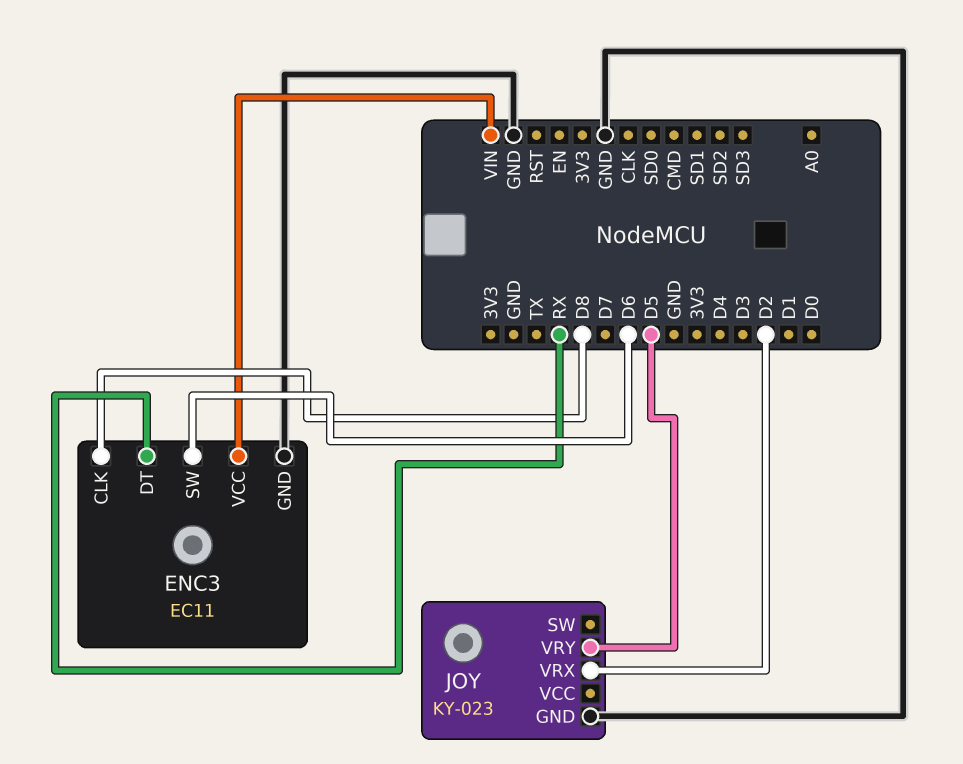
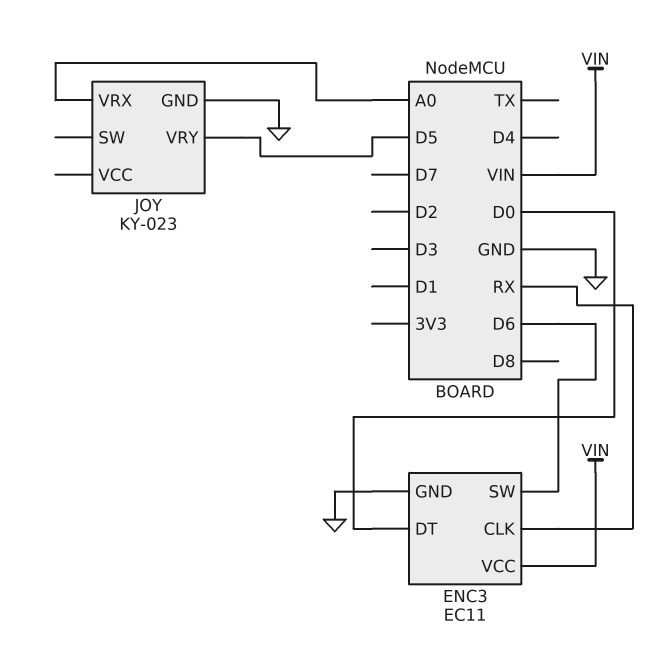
ENC3 pin CLK: D8 -> RX
ENC3 pin DT: RX -> D0
JOY pin VRX: D2 -> A0

